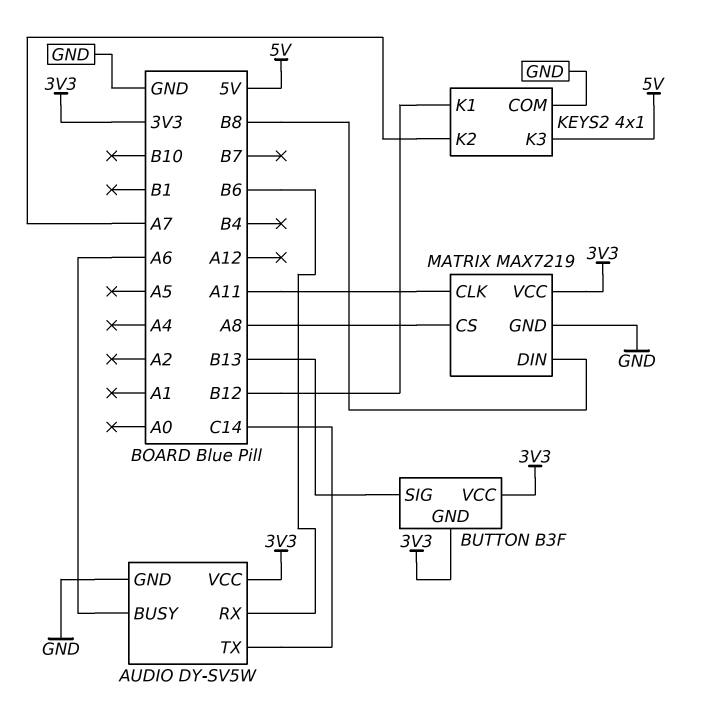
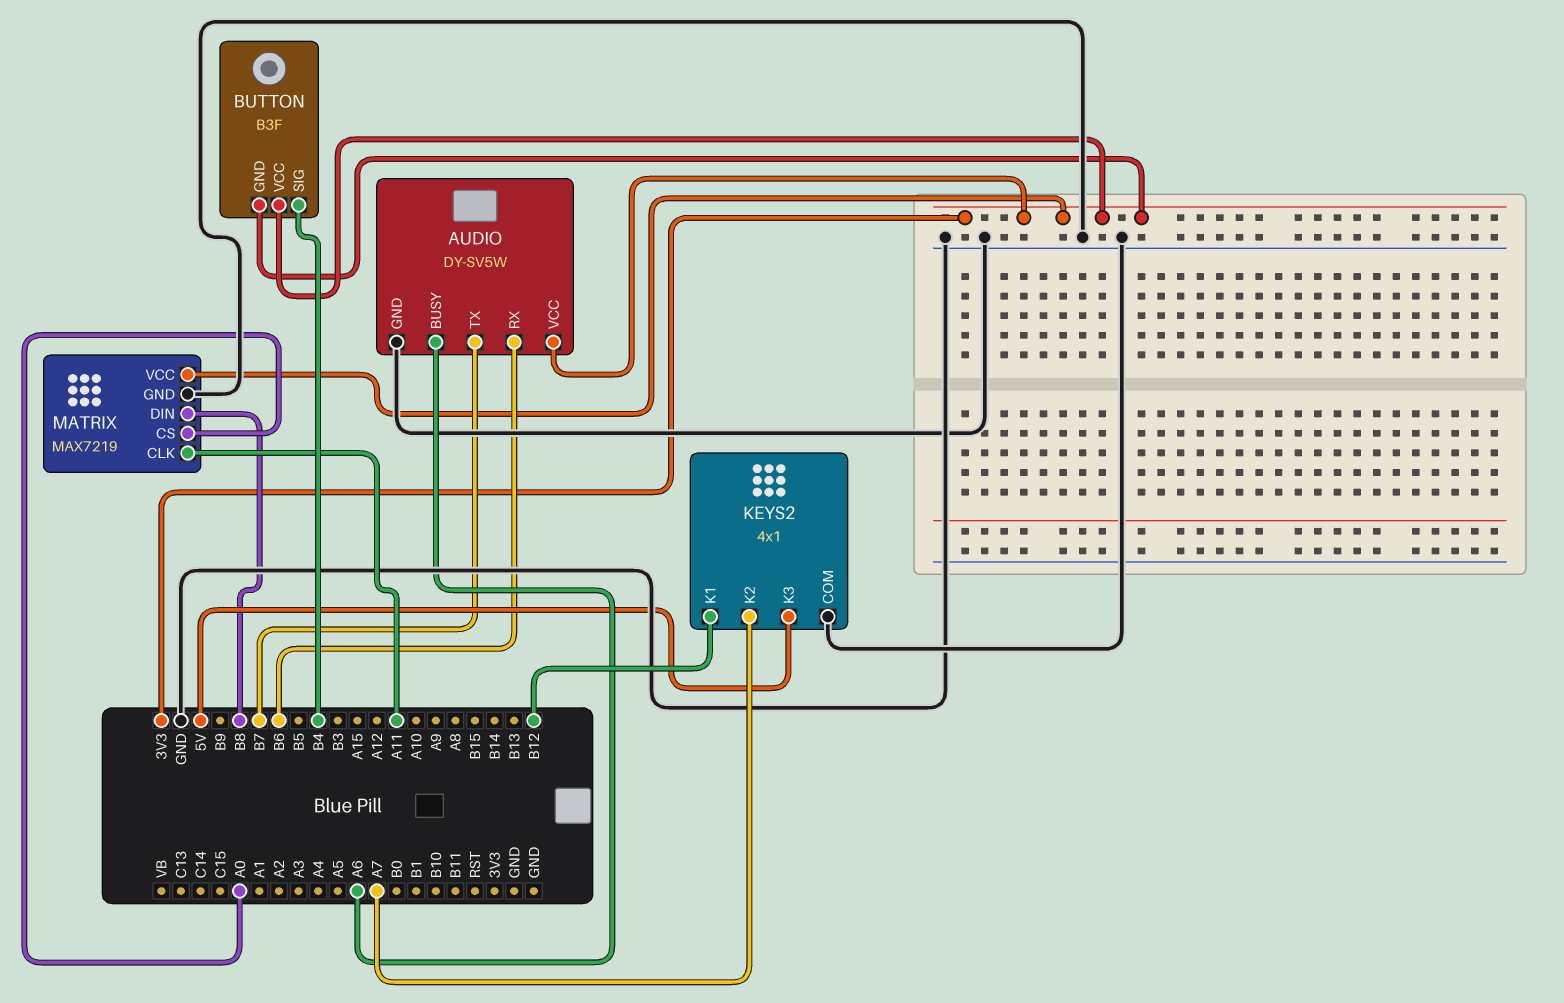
AUDIO pin TX: C14 -> B7
BUTTON pin SIG: B13 -> B4
MATRIX pin CS: A8 -> A0

